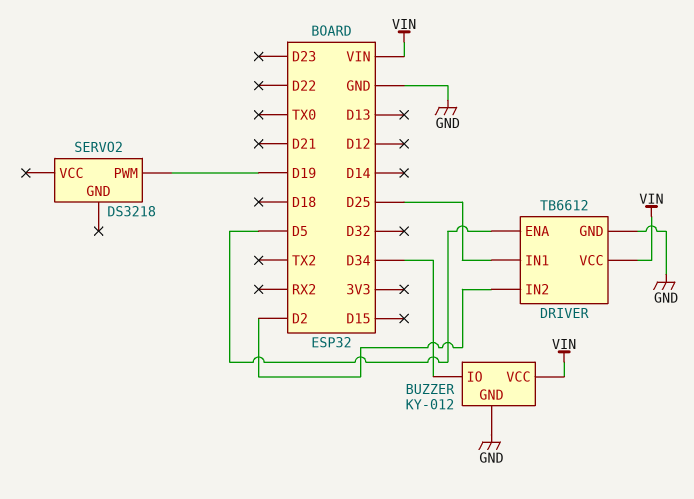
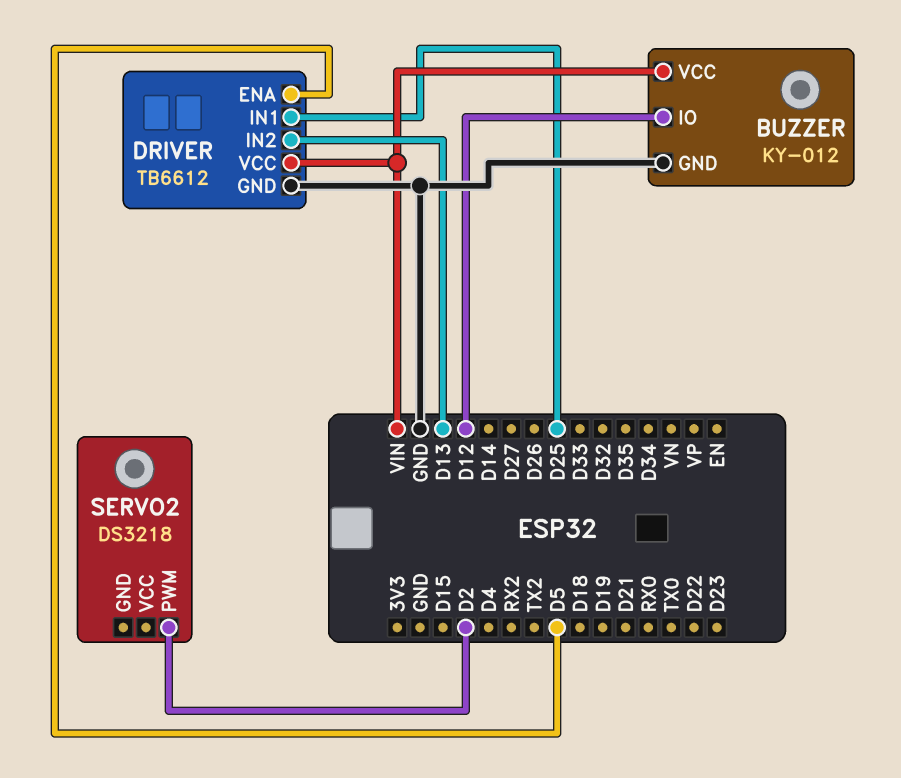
BUZZER pin IO: D34 -> D12
DRIVER pin IN2: D2 -> D13
SERVO2 pin PWM: D19 -> D2

